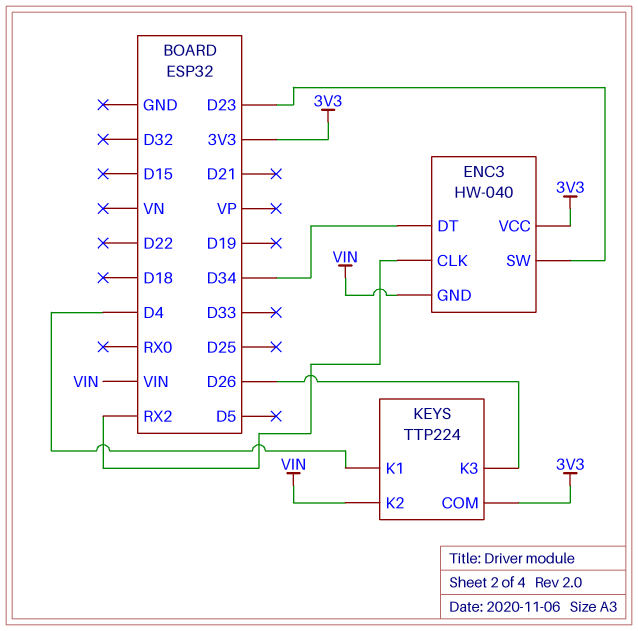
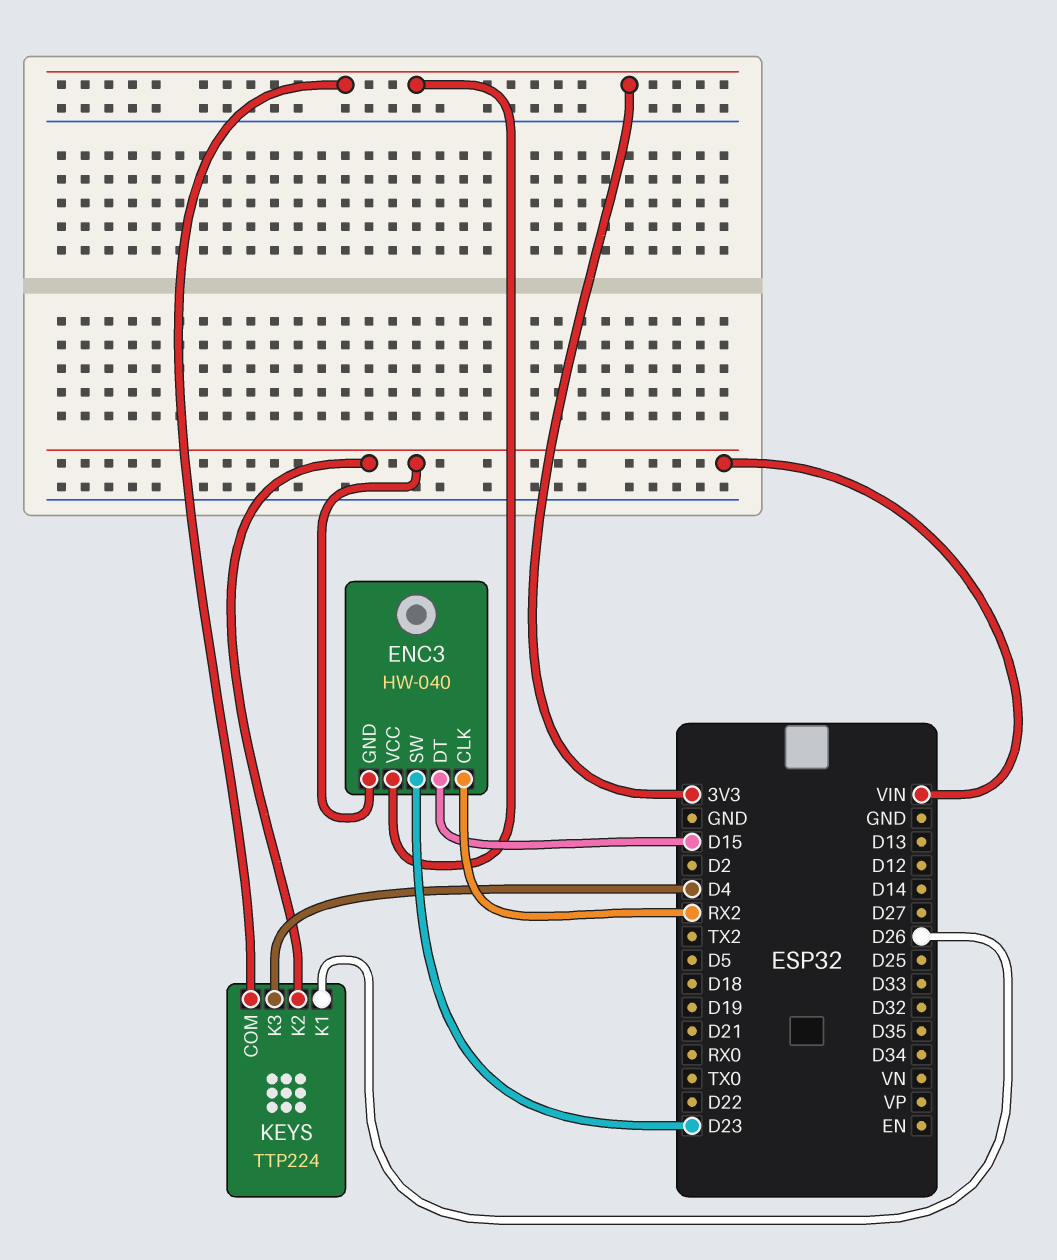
ENC3 pin DT: D34 -> D15
KEYS pin K1: D4 -> D26
KEYS pin K3: D26 -> D4

